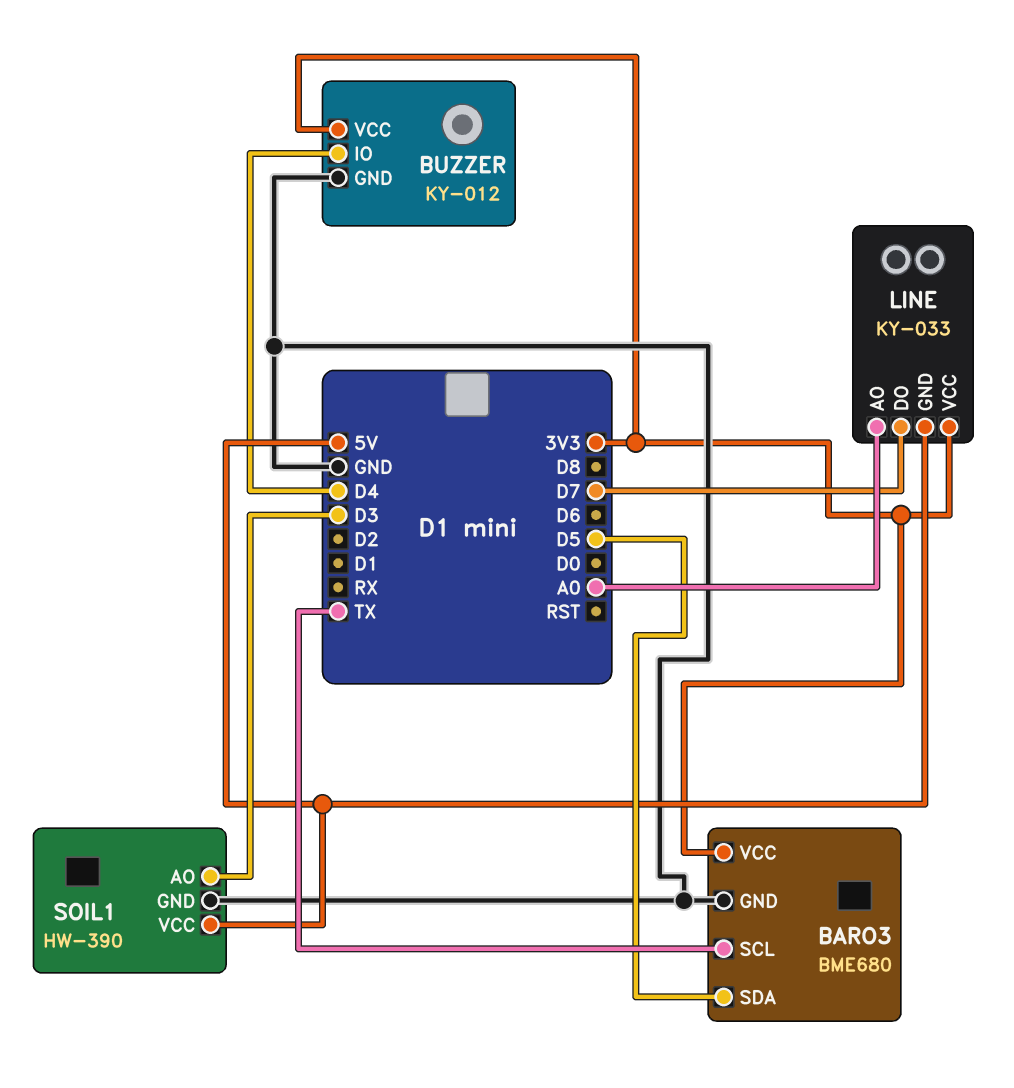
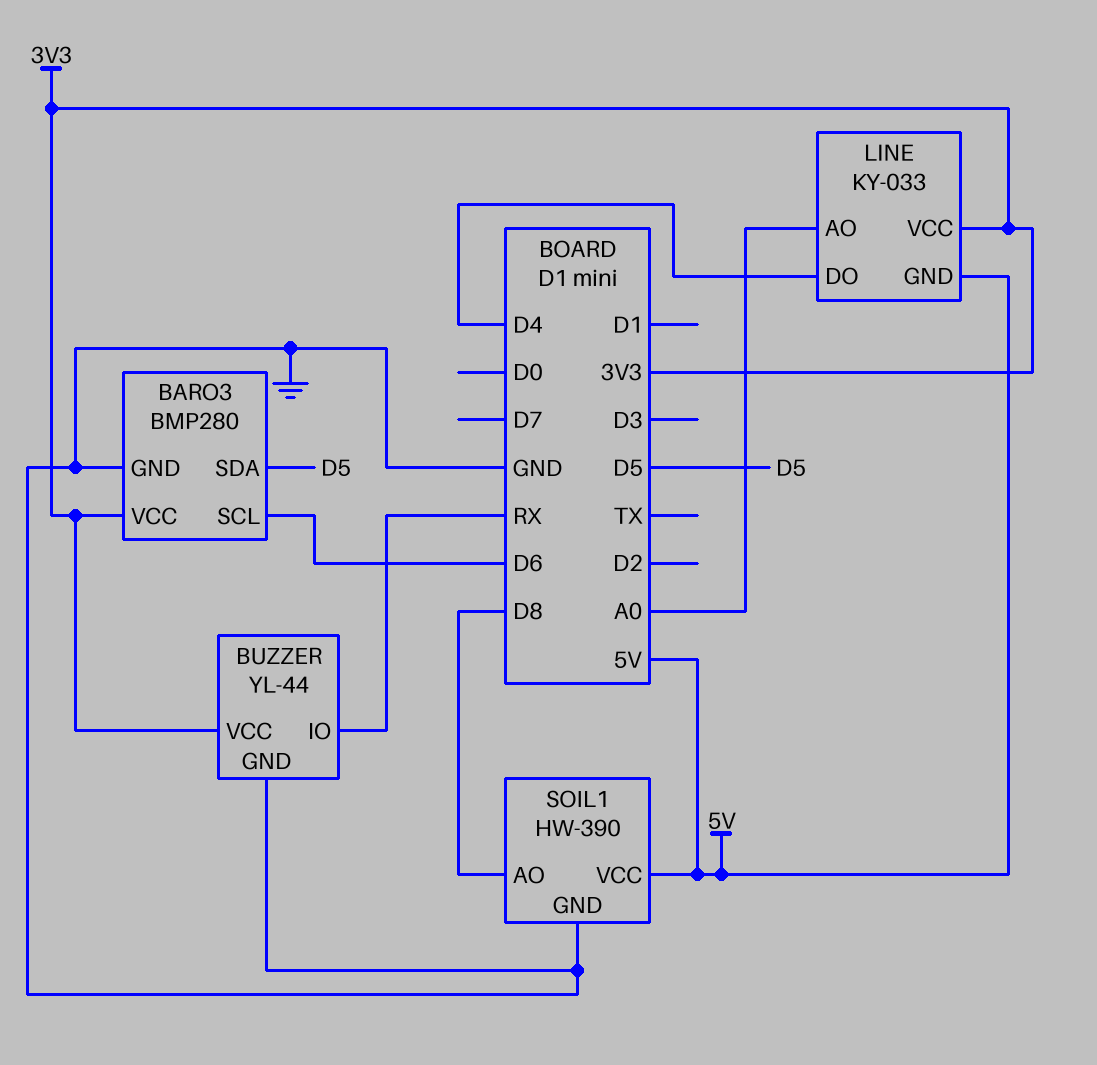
BARO3: BME680 -> BMP280
BARO3 pin SCL: TX -> D6
BUZZER: KY-012 -> YL-44
BUZZER pin IO: D4 -> RX
LINE pin DO: D7 -> D4
SOIL1 pin AO: D3 -> D8

